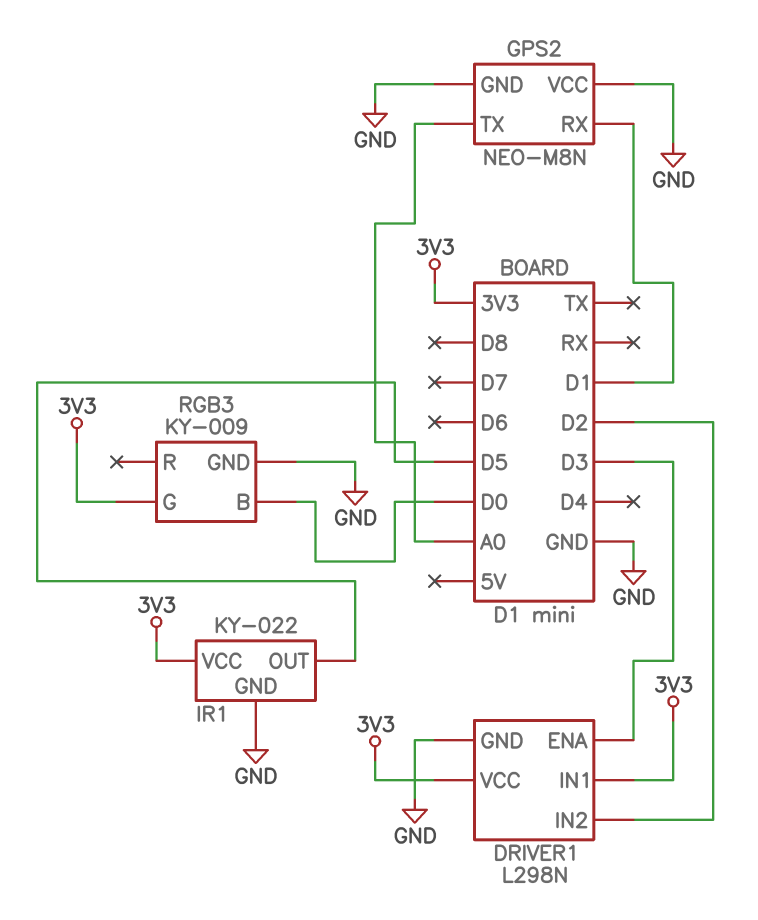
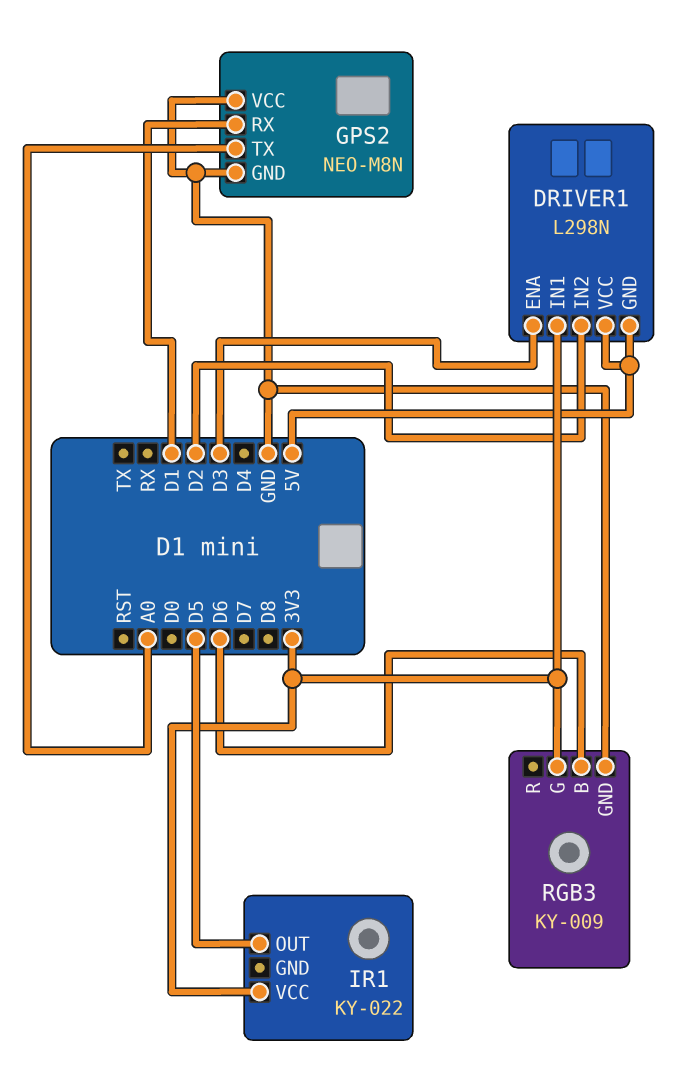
DRIVER1 pin GND: GND -> 5V
DRIVER1 pin VCC: 3V3 -> 5V
IR1 pin GND: GND -> none
RGB3 pin B: D0 -> D6

